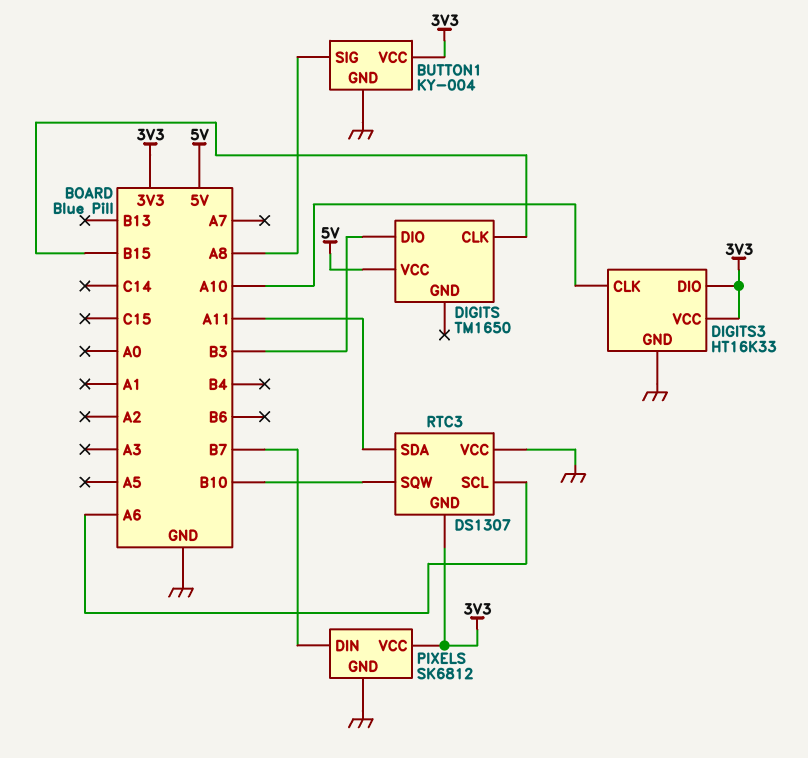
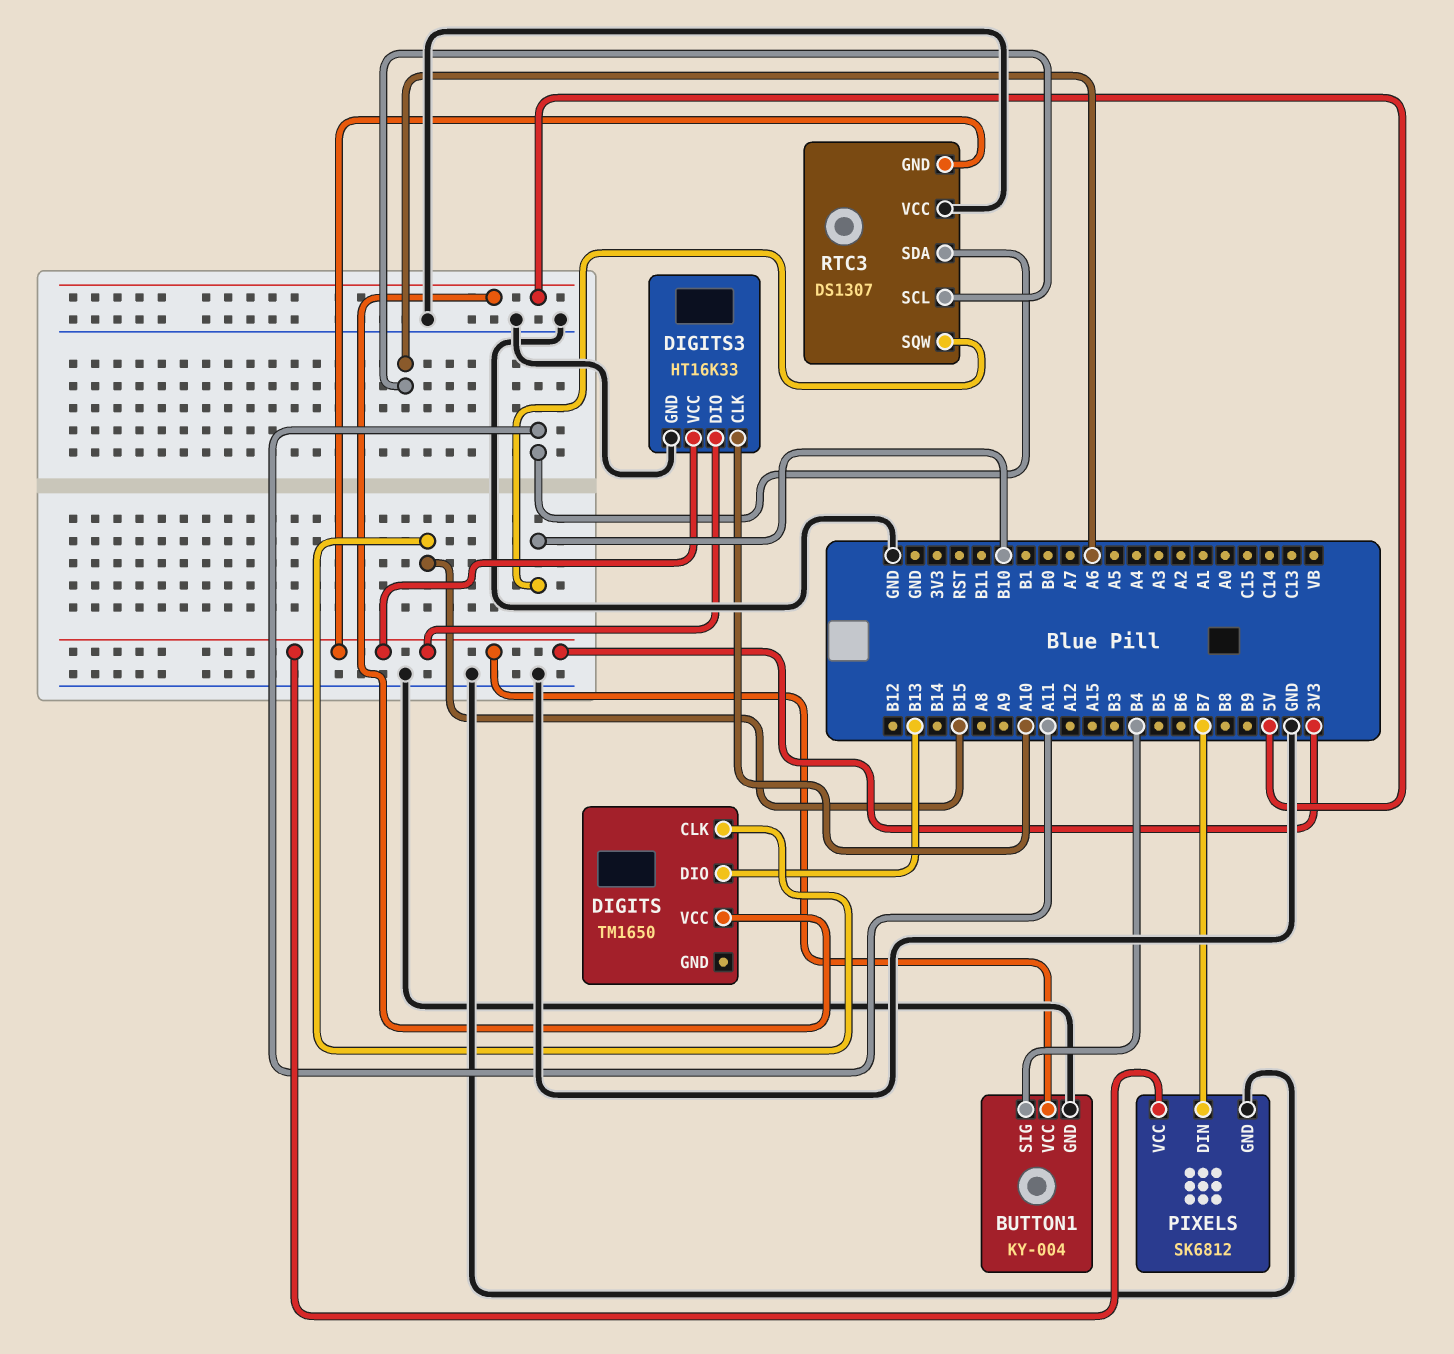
BUTTON1 pin SIG: A8 -> B4
DIGITS pin DIO: B3 -> B13

